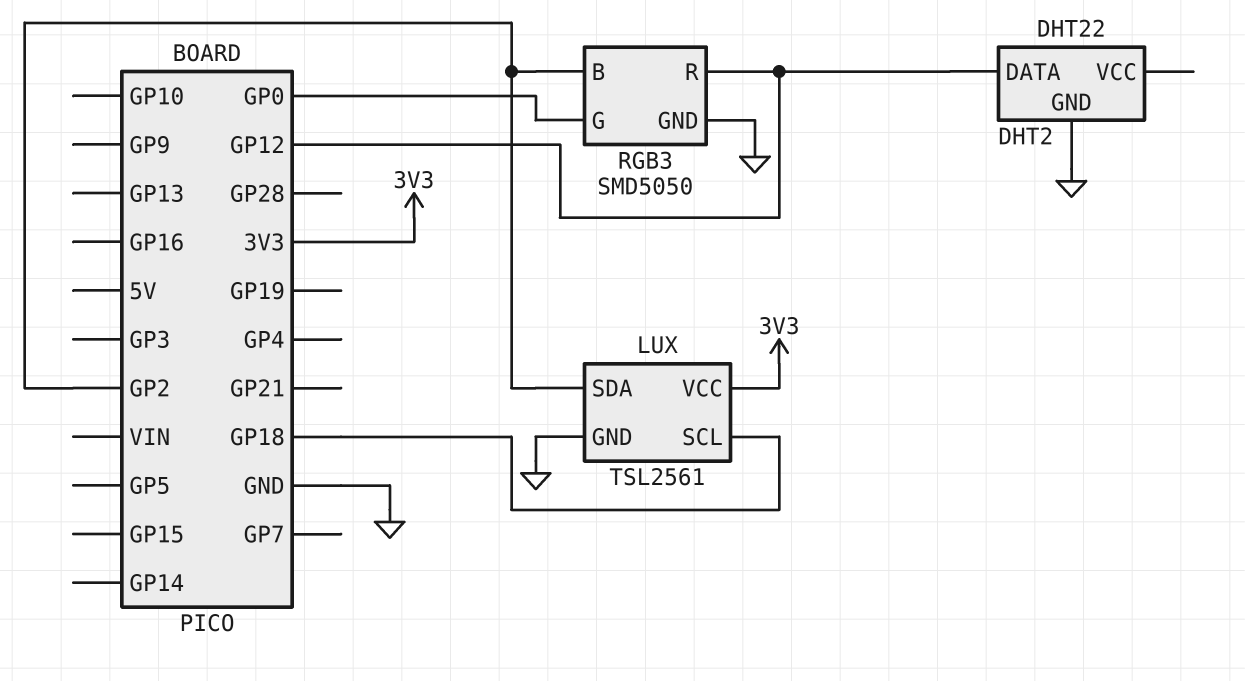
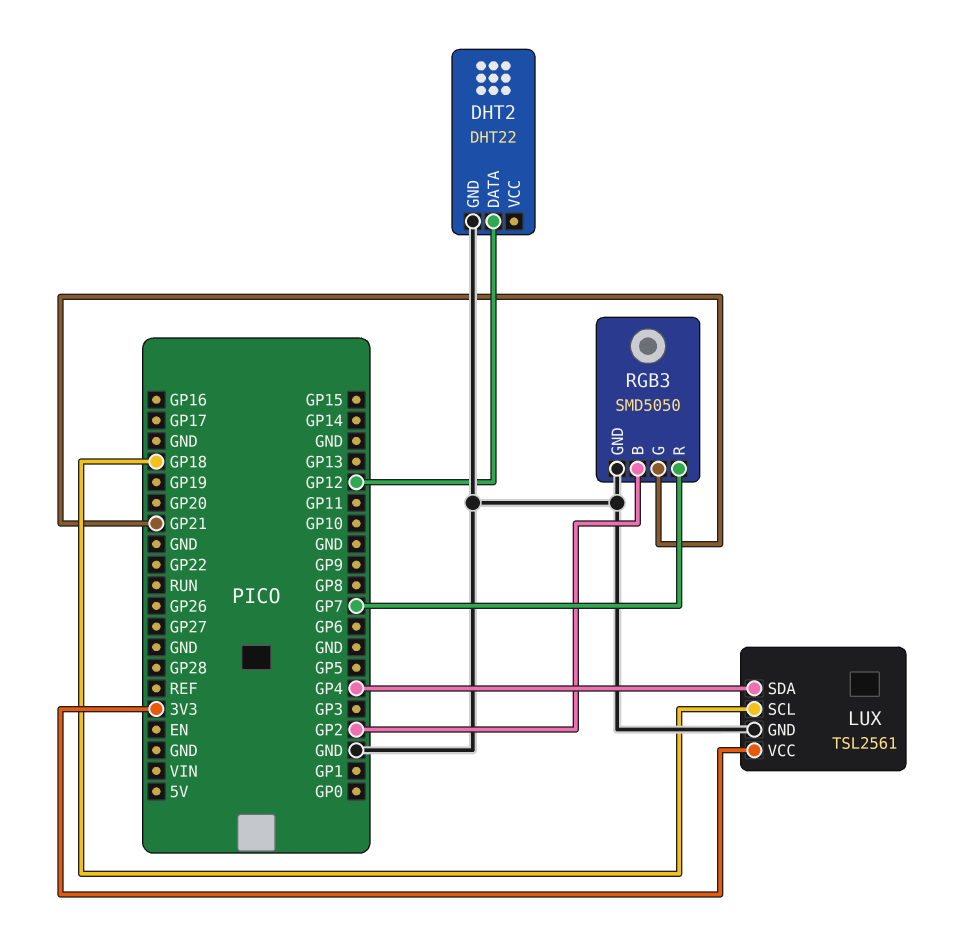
LUX pin SDA: GP2 -> GP4
RGB3 pin G: GP0 -> GP21
RGB3 pin R: GP12 -> GP7

